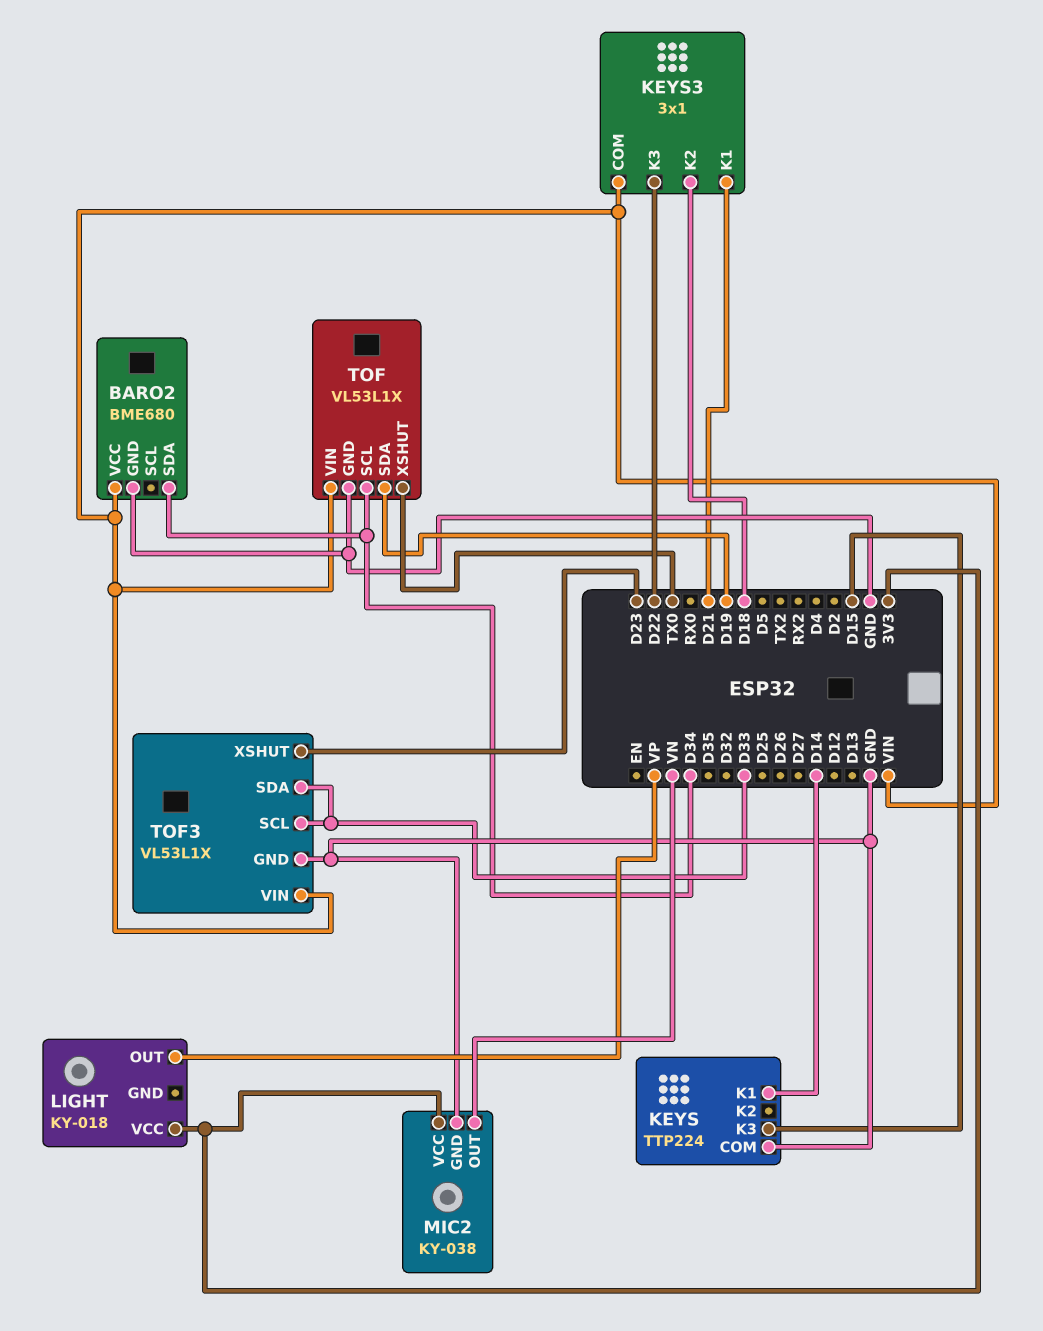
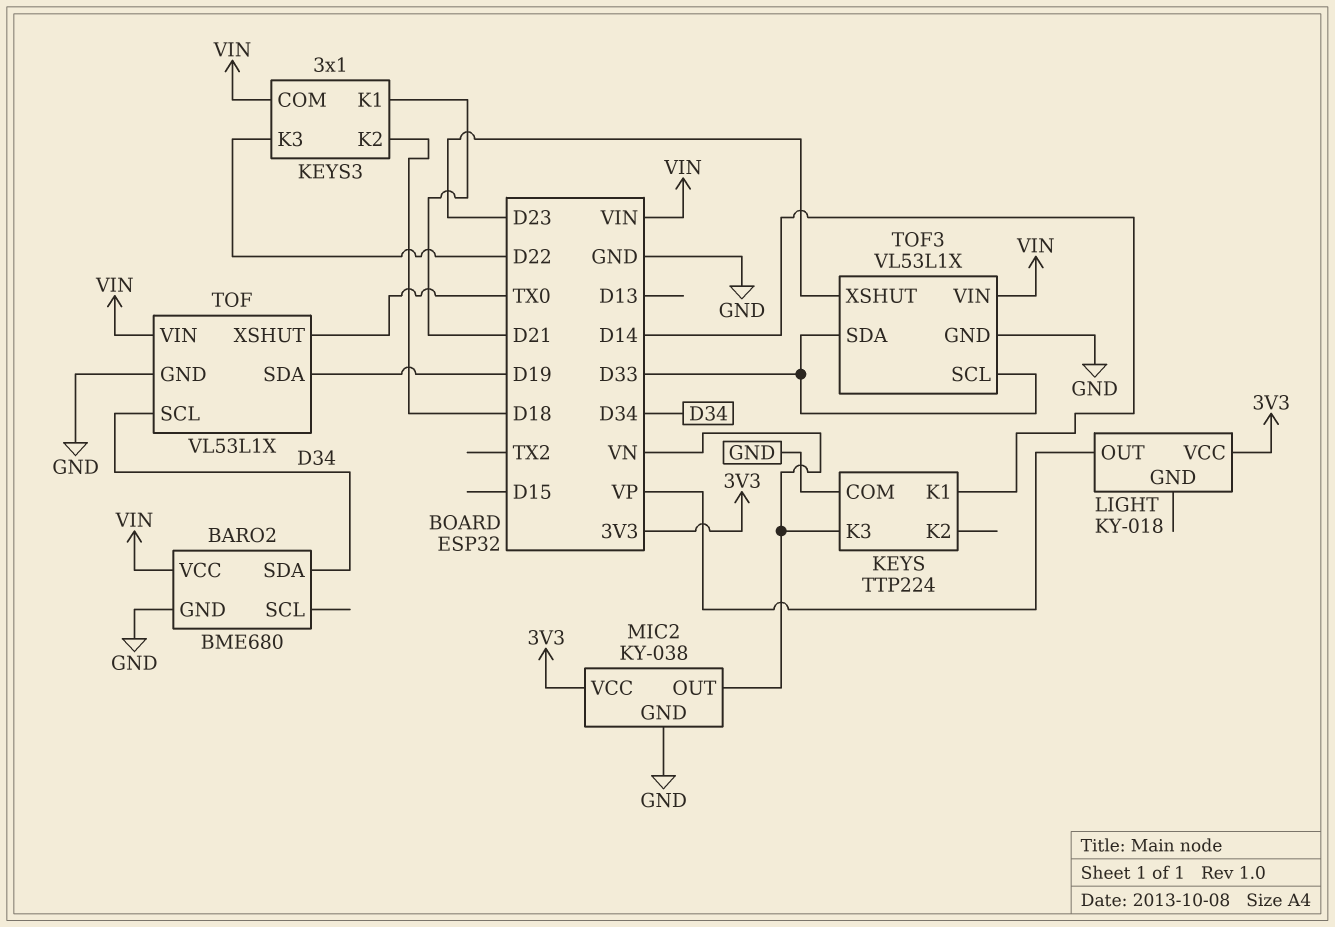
KEYS pin K3: D15 -> VN

